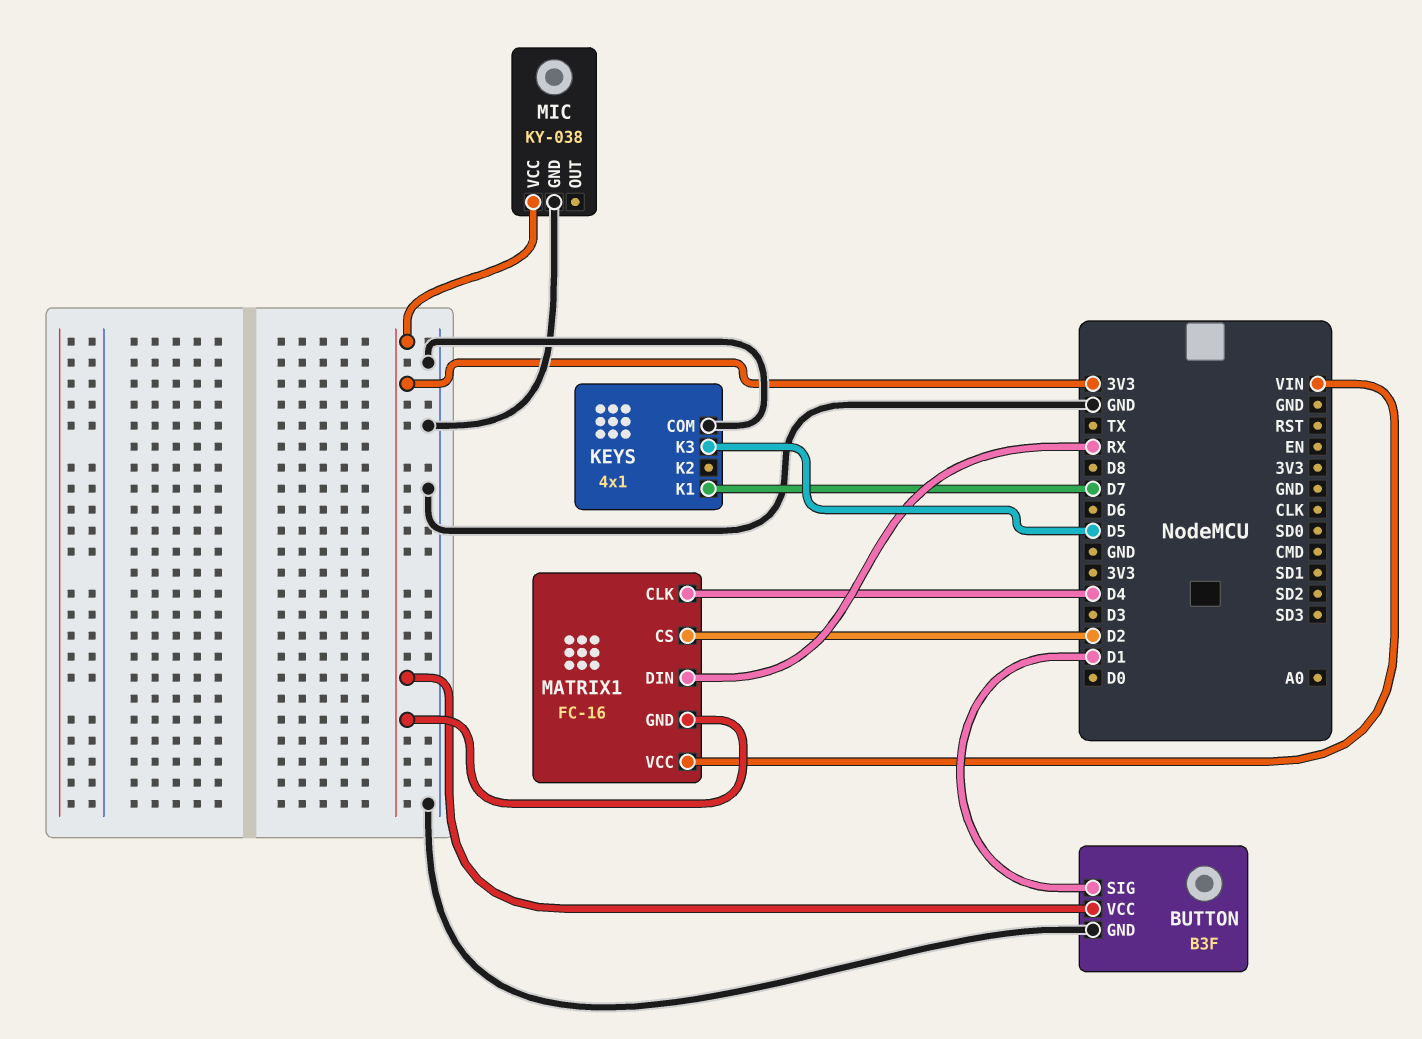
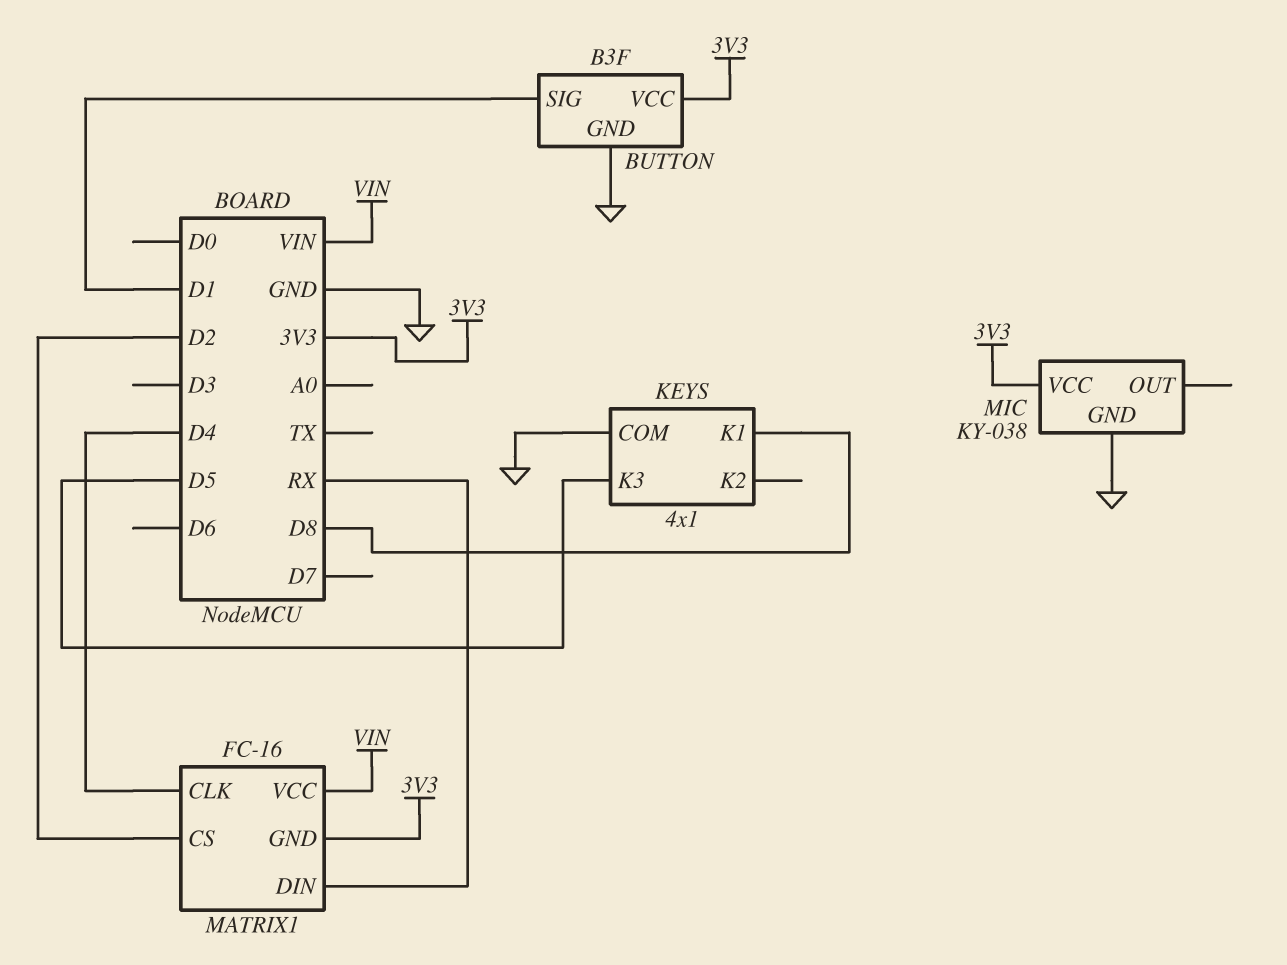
KEYS pin K1: D7 -> D8

